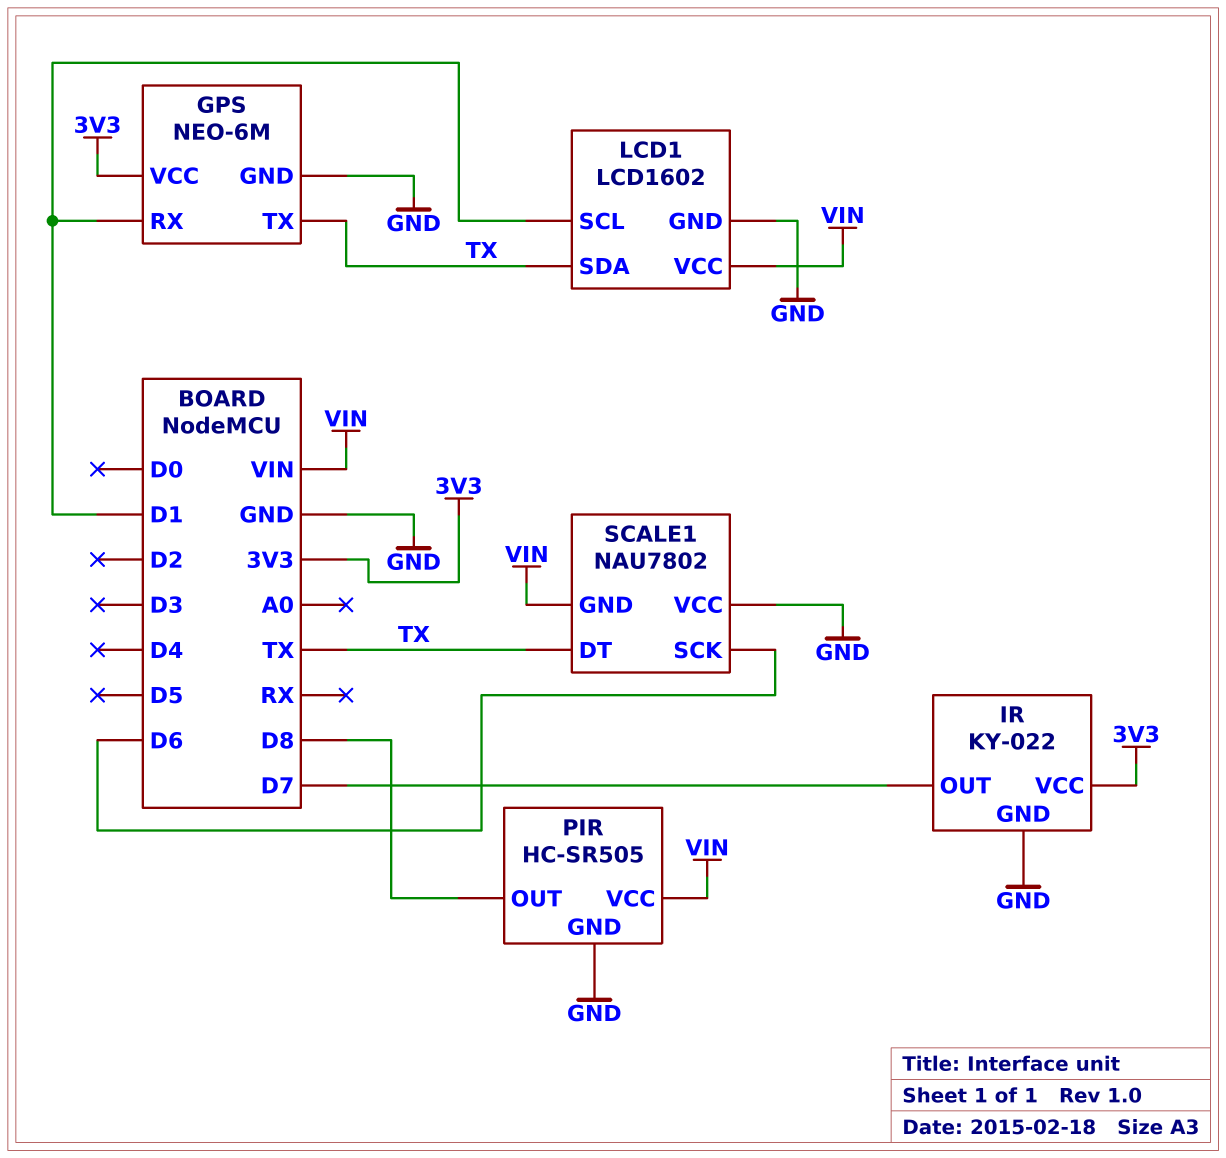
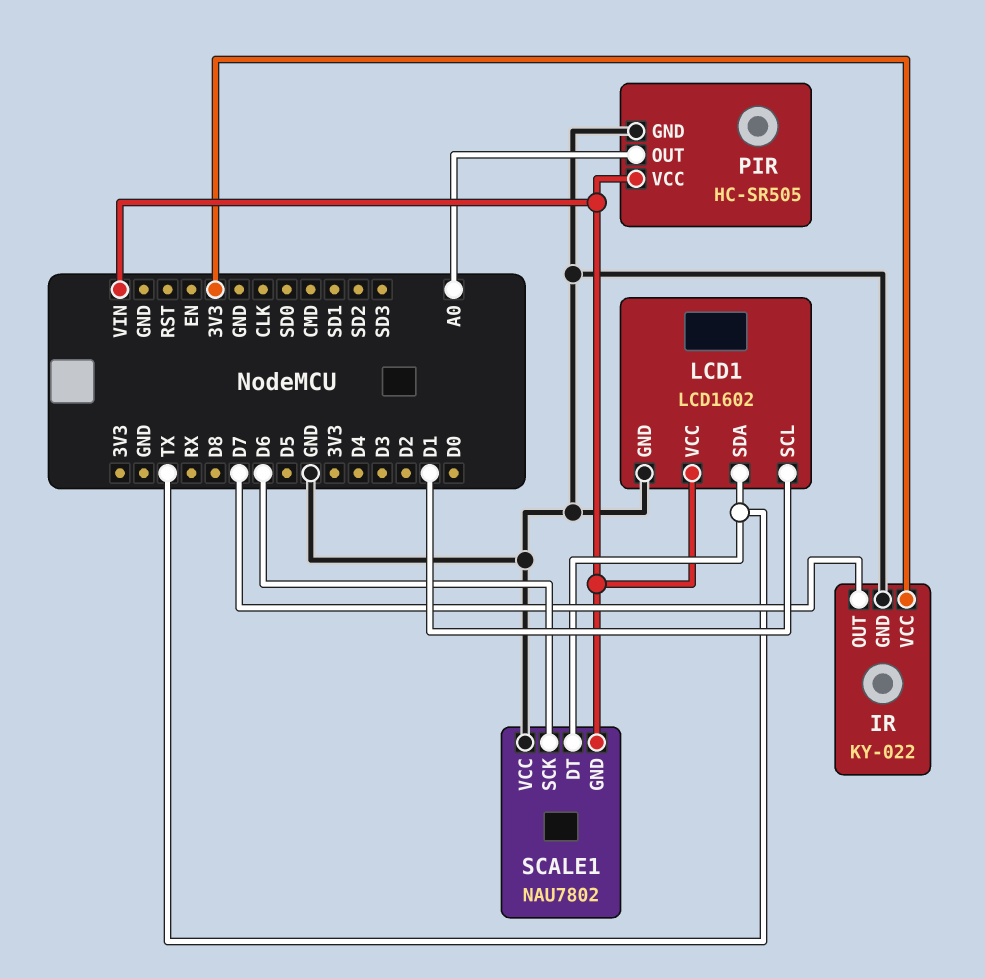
GPS: NEO-6M -> none
GPS pin GND: GND -> none
GPS pin RX: D1 -> none
GPS pin TX: TX -> none
GPS pin VCC: 3V3 -> none
PIR pin OUT: D8 -> A0

